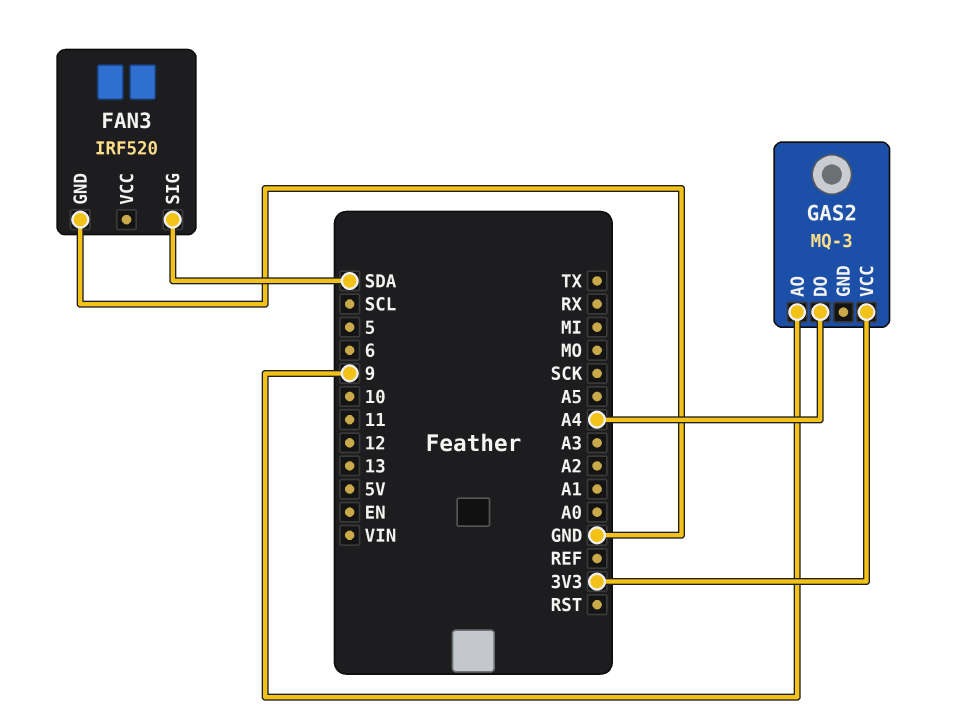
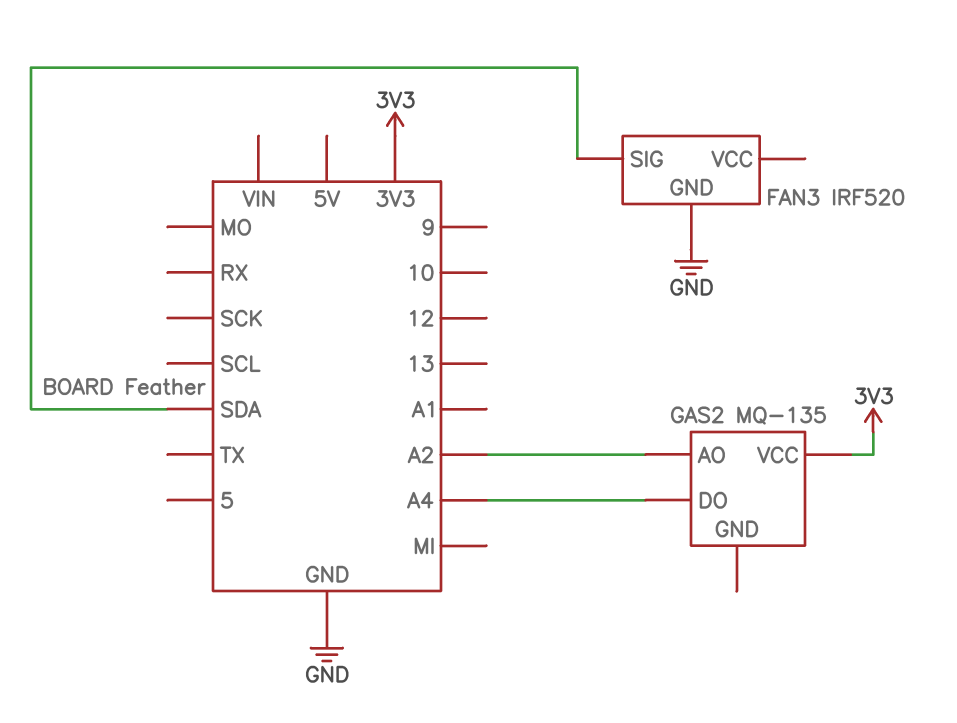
GAS2: MQ-3 -> MQ-135
GAS2 pin AO: 9 -> A2

